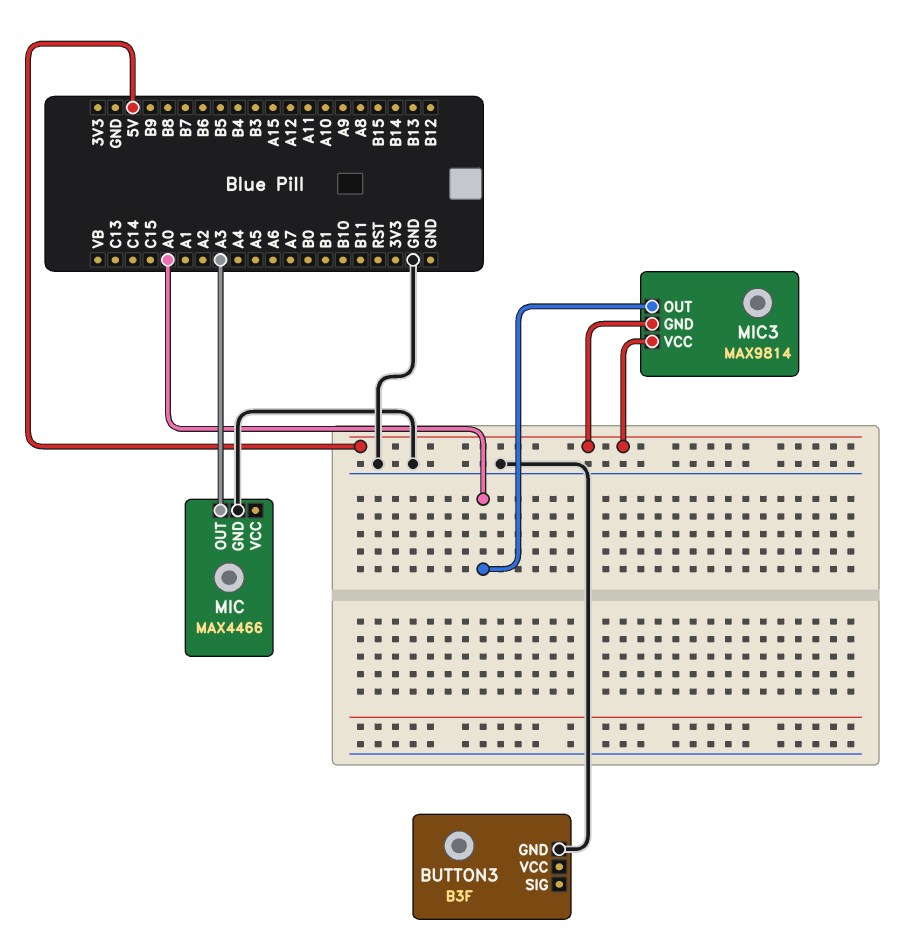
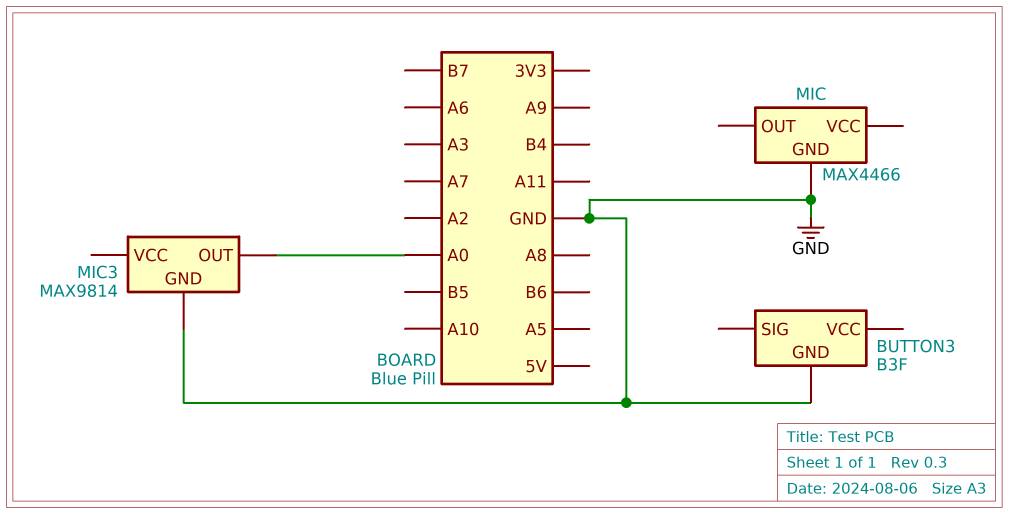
MIC pin OUT: A3 -> none
MIC3 pin GND: 5V -> GND
MIC3 pin VCC: 5V -> none

